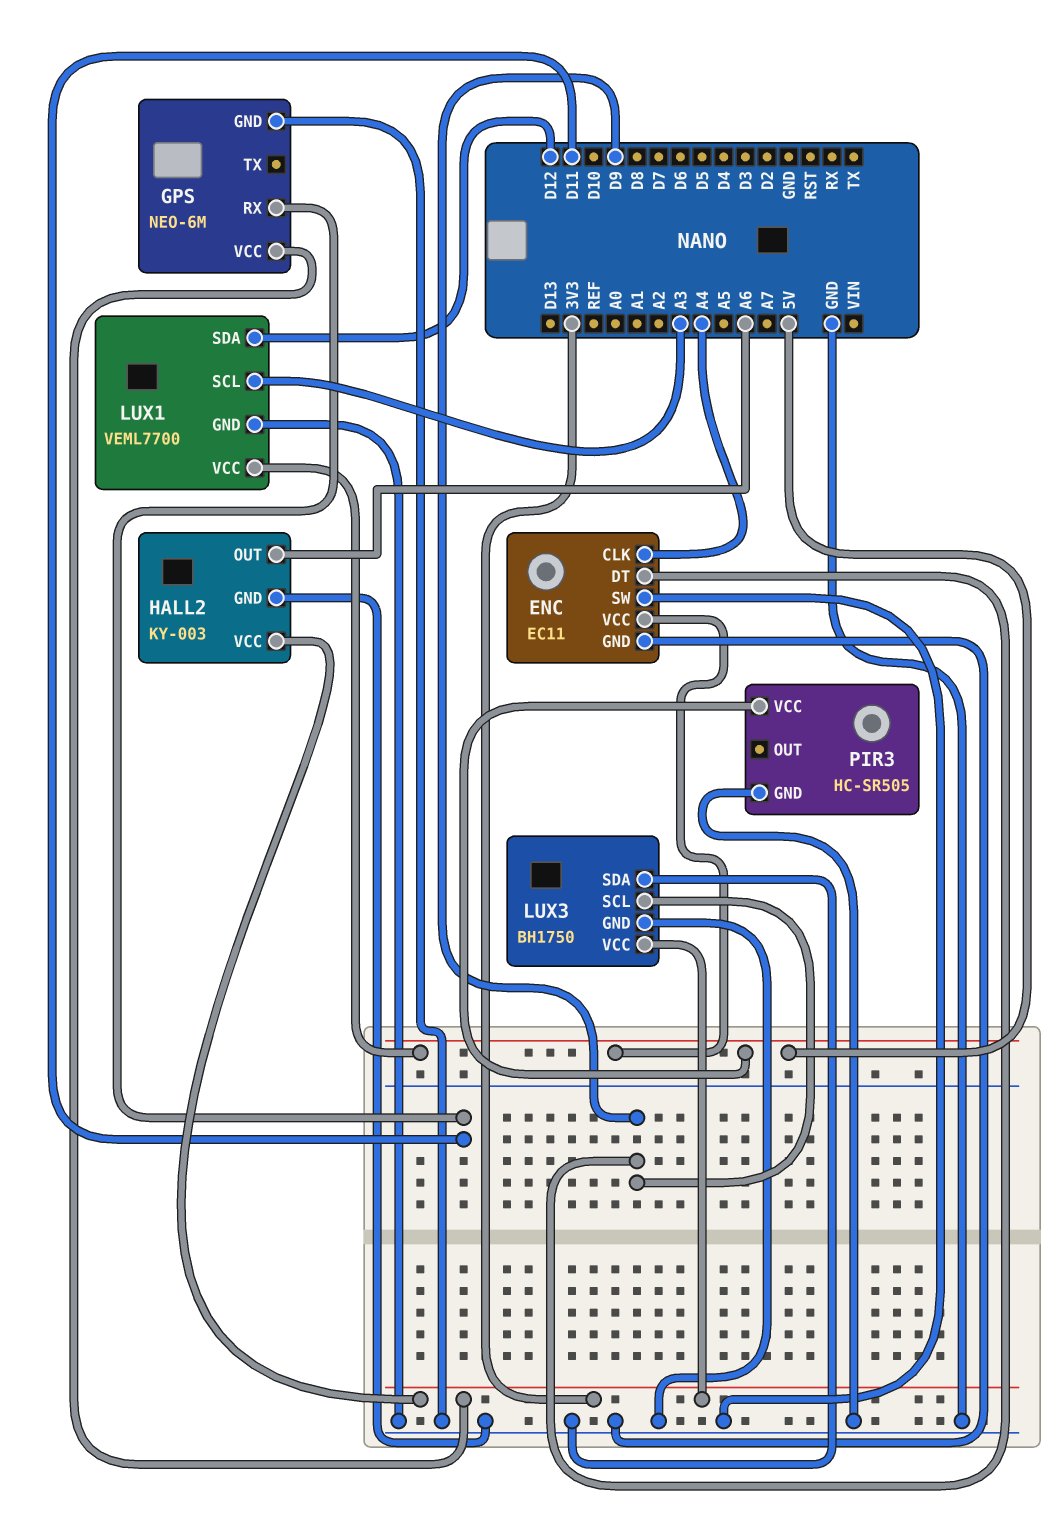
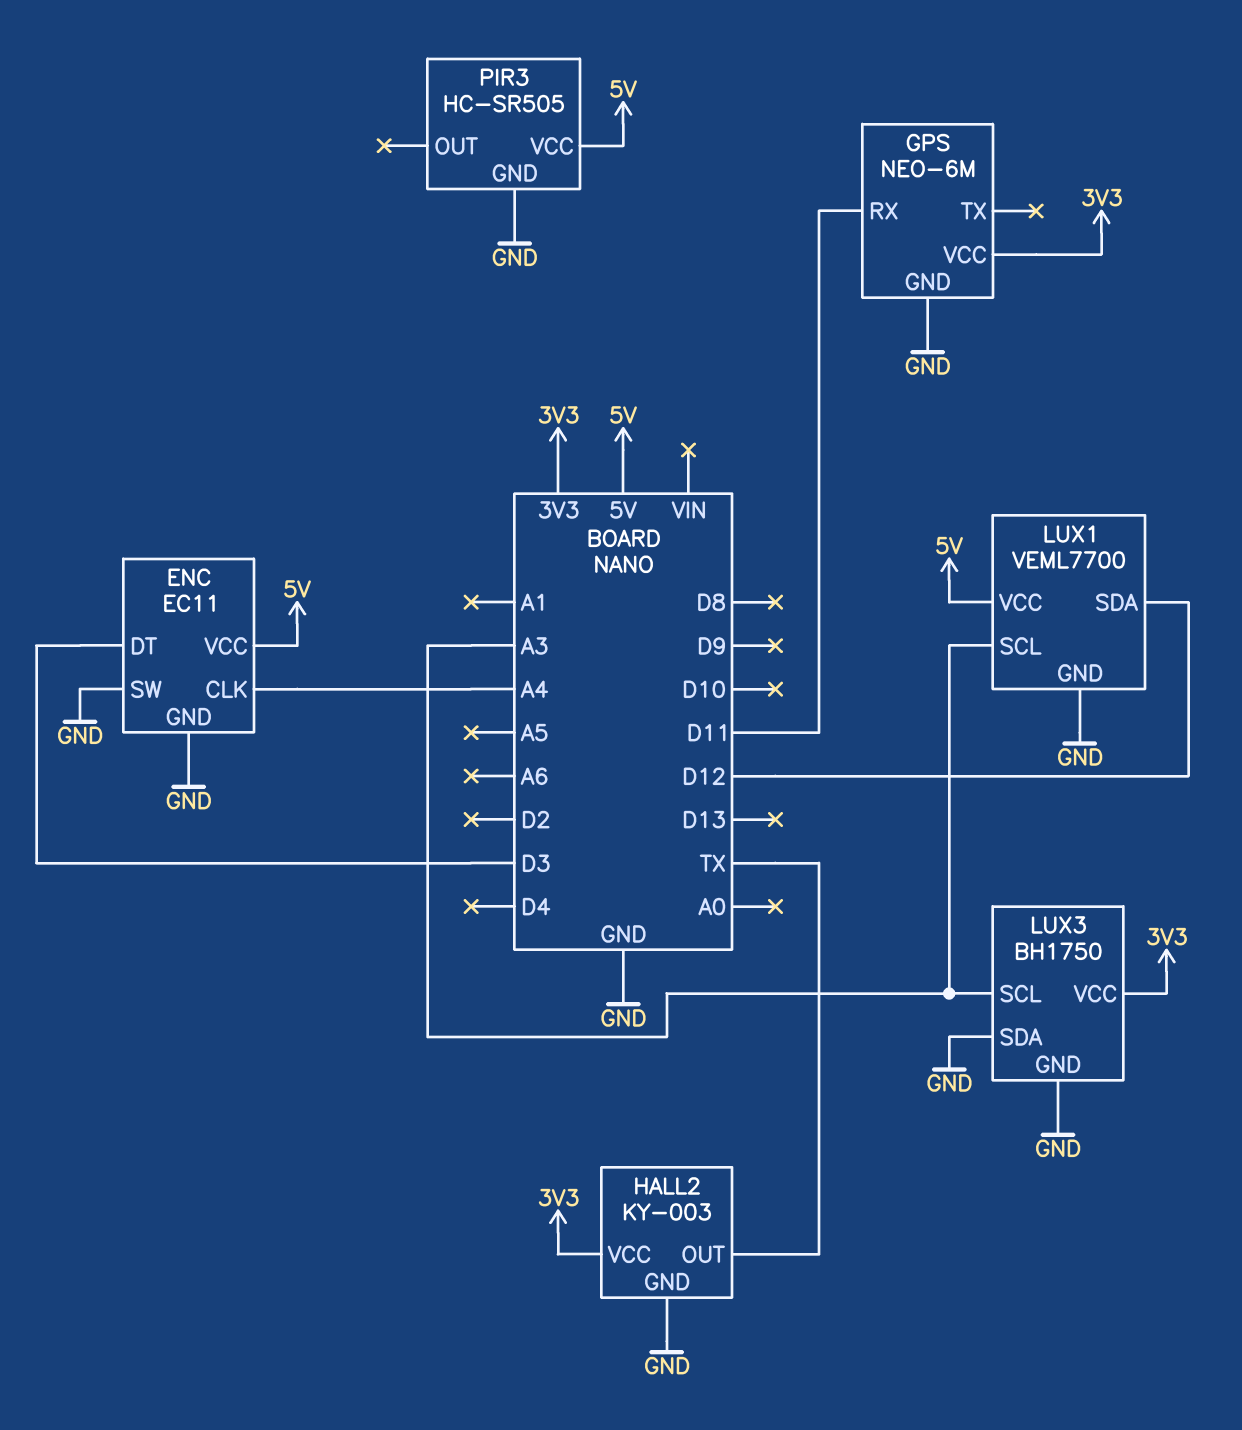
ENC pin DT: D9 -> D3
HALL2 pin OUT: A6 -> TX
LUX3 pin SCL: D9 -> A3

